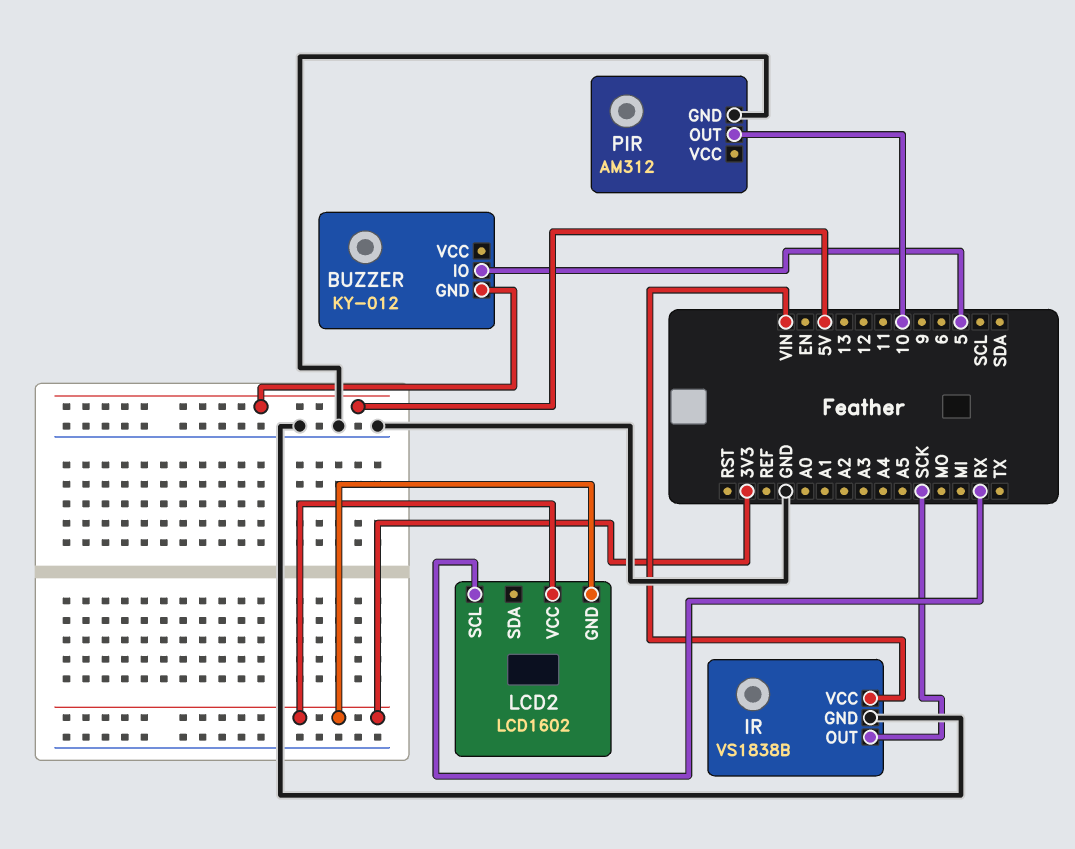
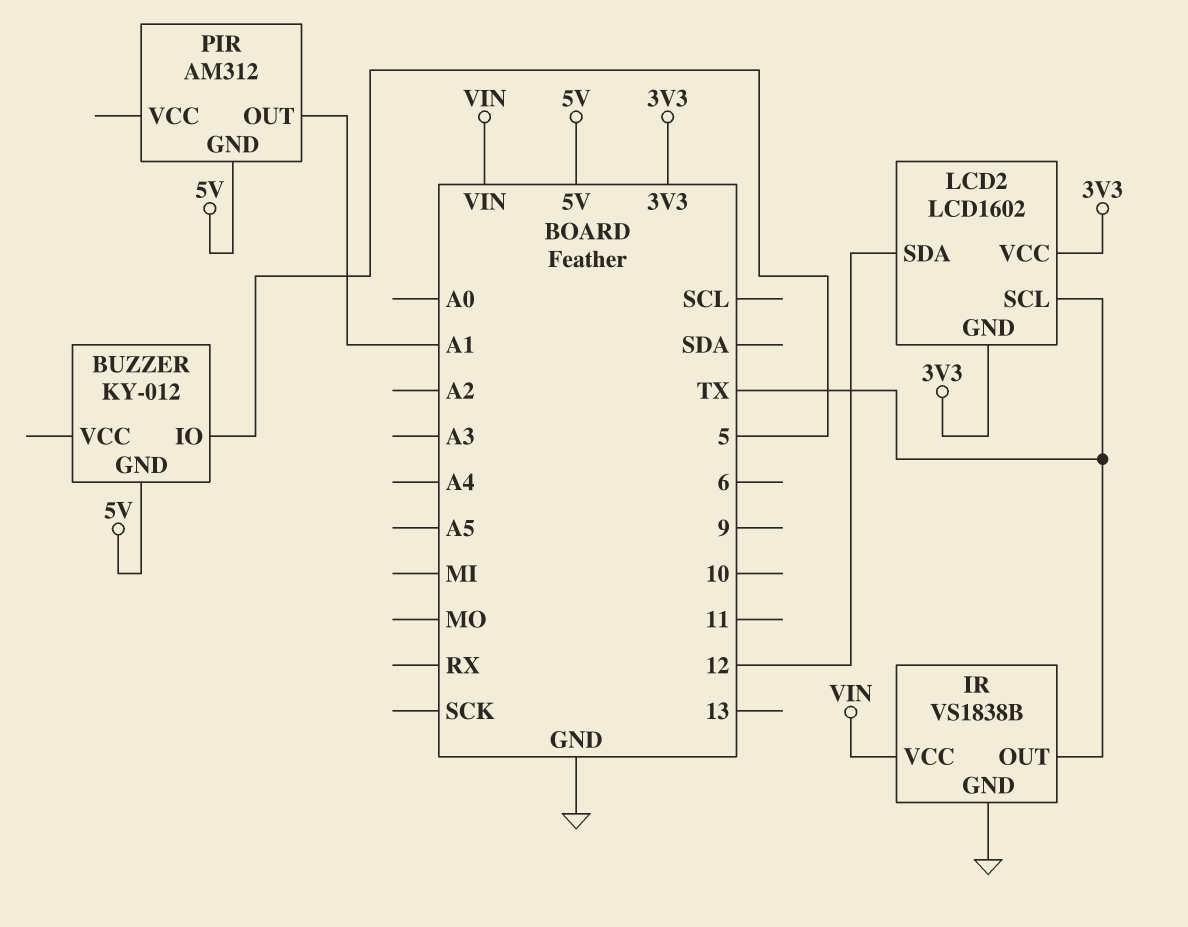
IR pin OUT: SCK -> TX
LCD2 pin SCL: RX -> TX
LCD2 pin SDA: none -> 12
PIR pin GND: GND -> 5V
PIR pin OUT: 10 -> A1

